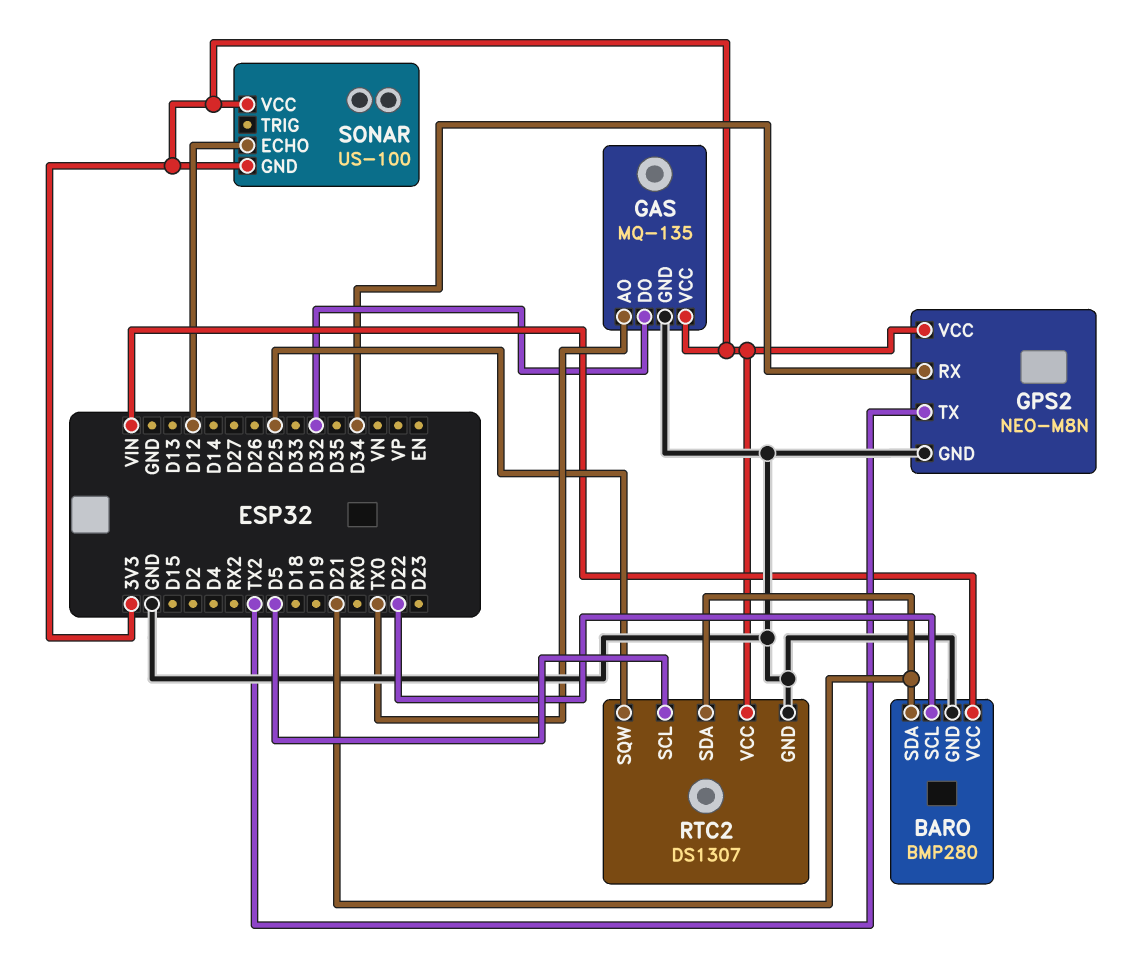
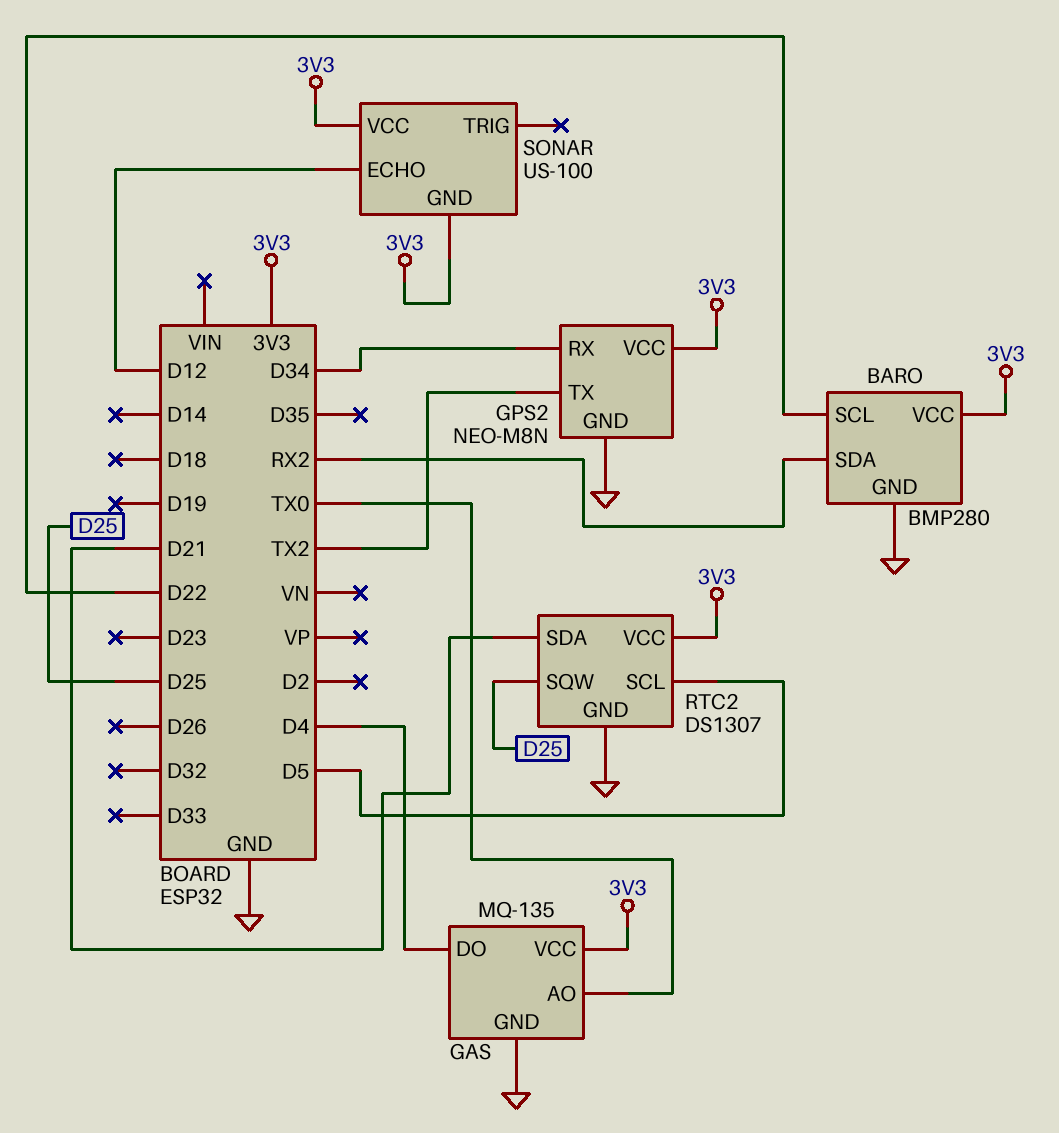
BARO pin SDA: D21 -> RX2
BARO pin VCC: VIN -> 3V3
GAS pin DO: D32 -> D4

